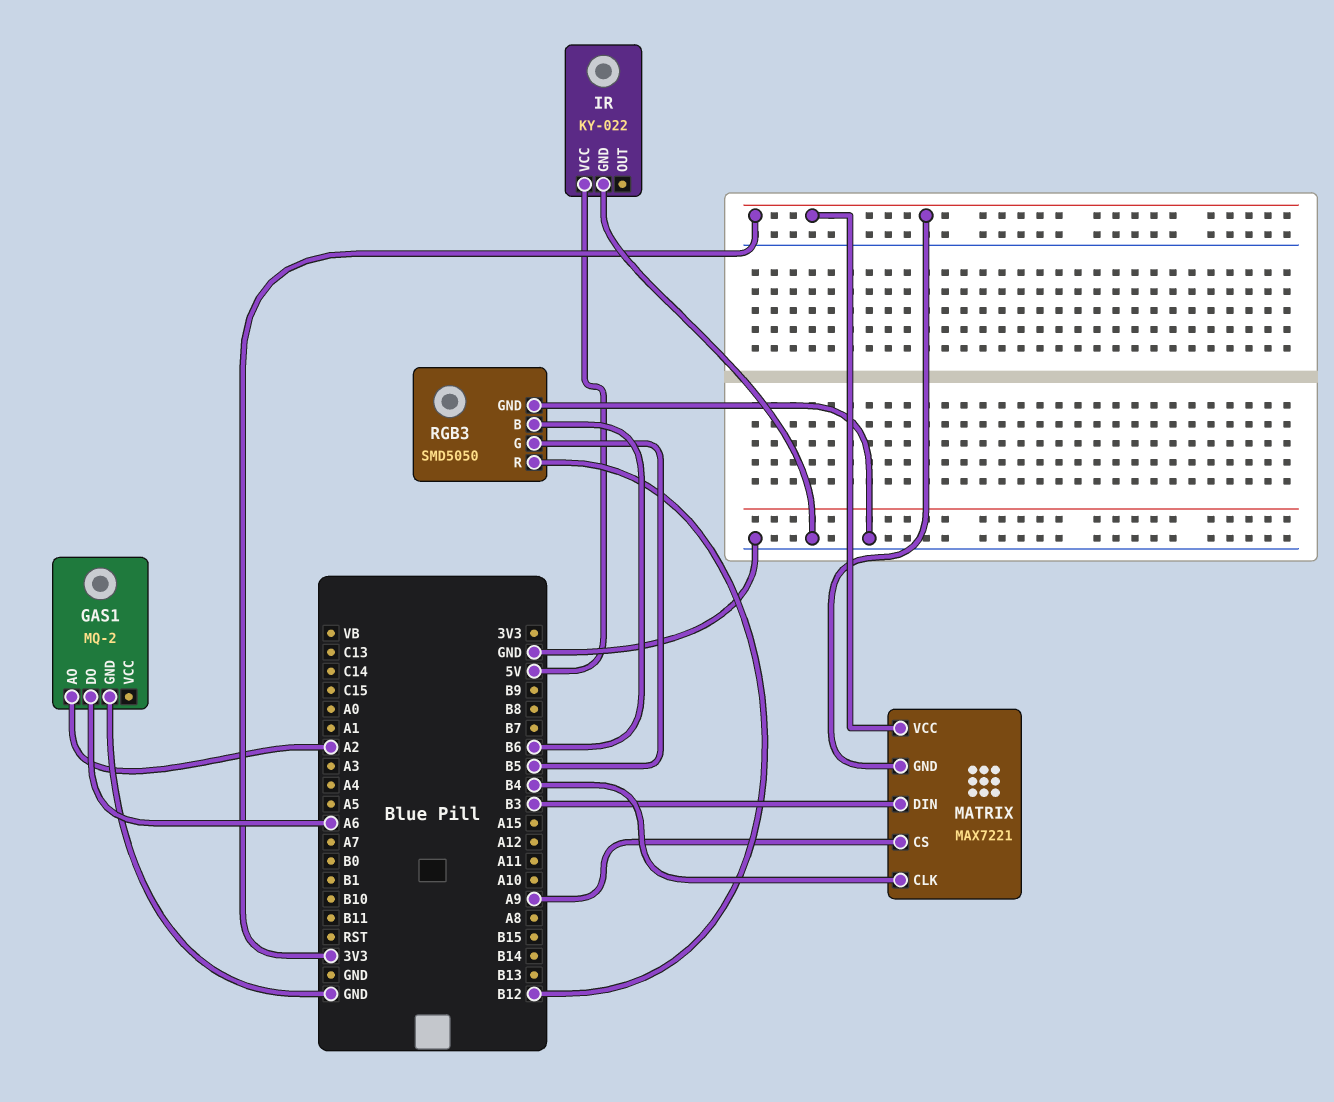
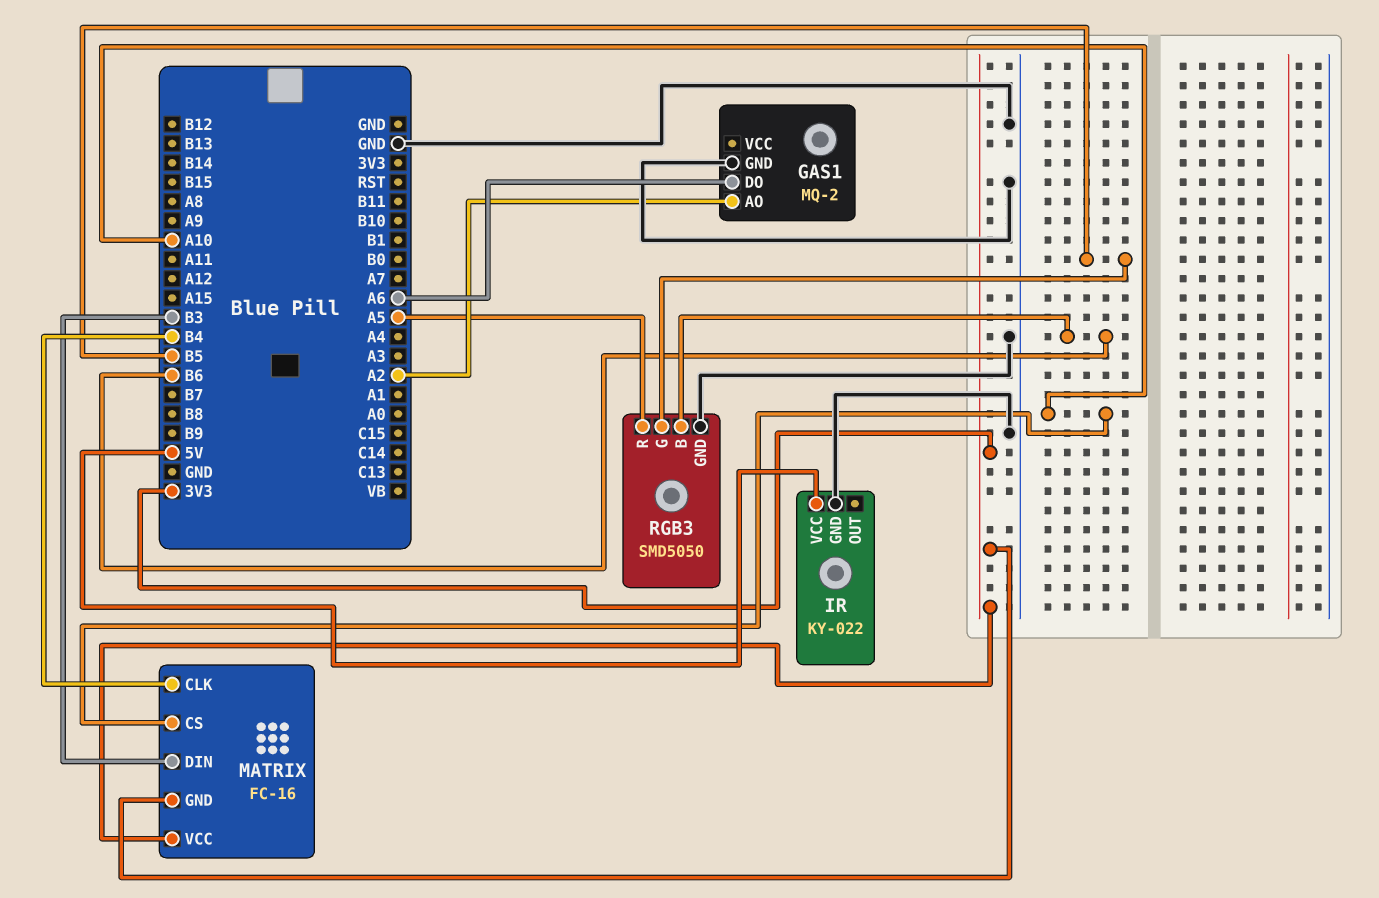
MATRIX: MAX7221 -> FC-16
MATRIX pin CS: A9 -> A10
RGB3 pin R: B12 -> A5

